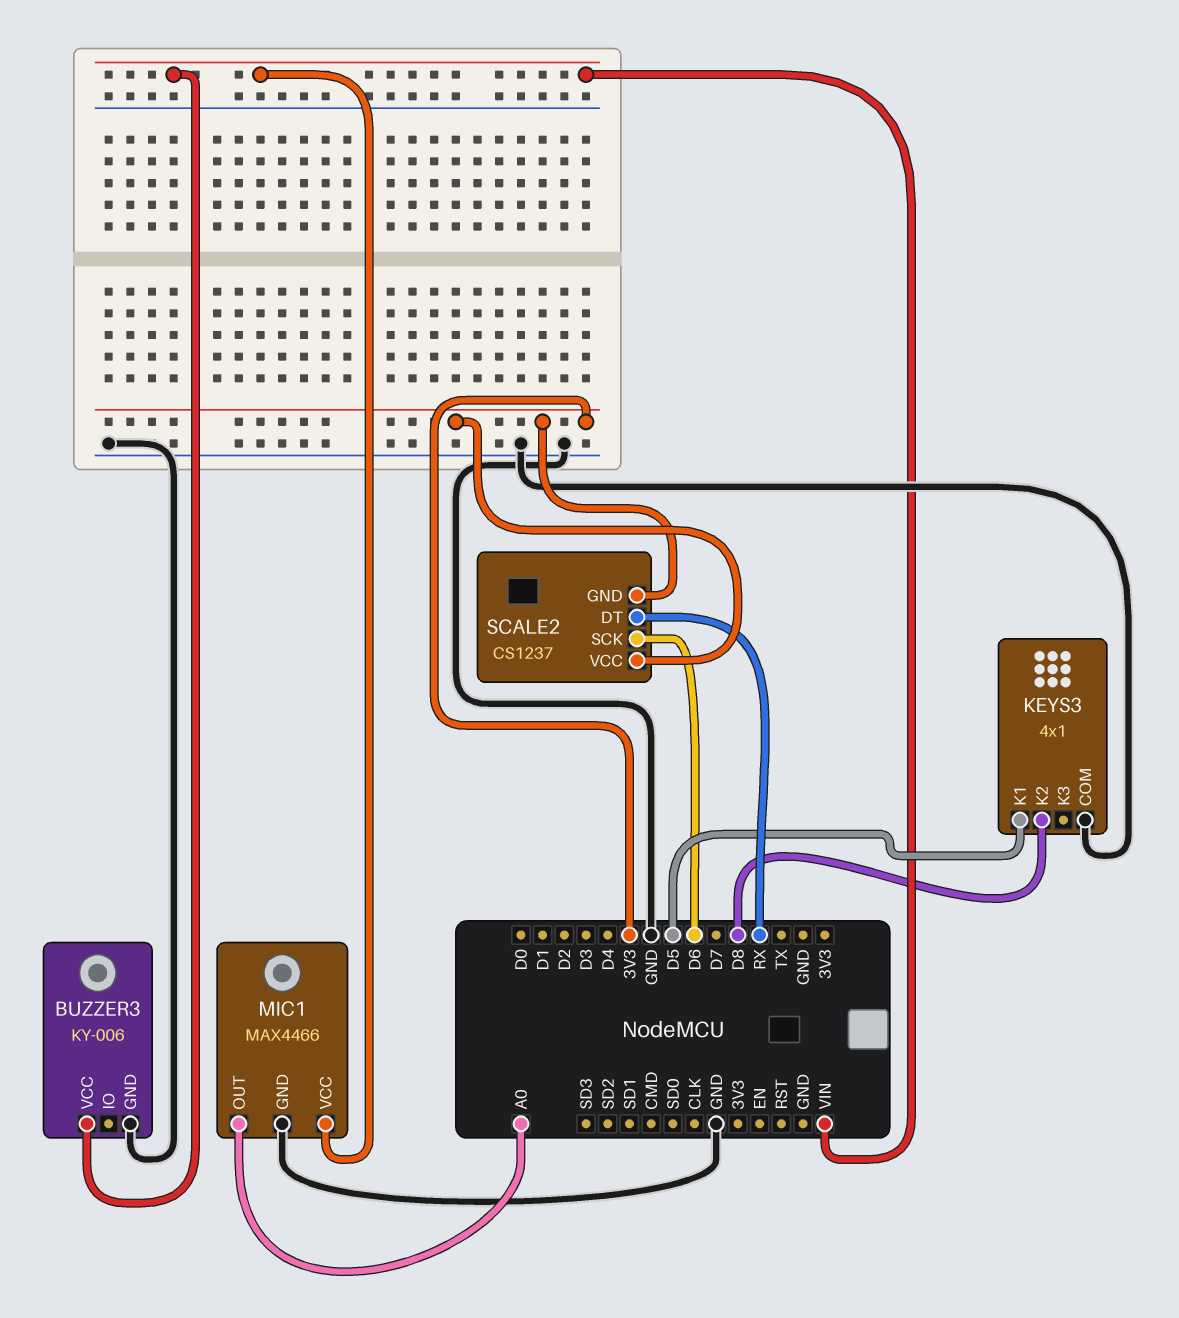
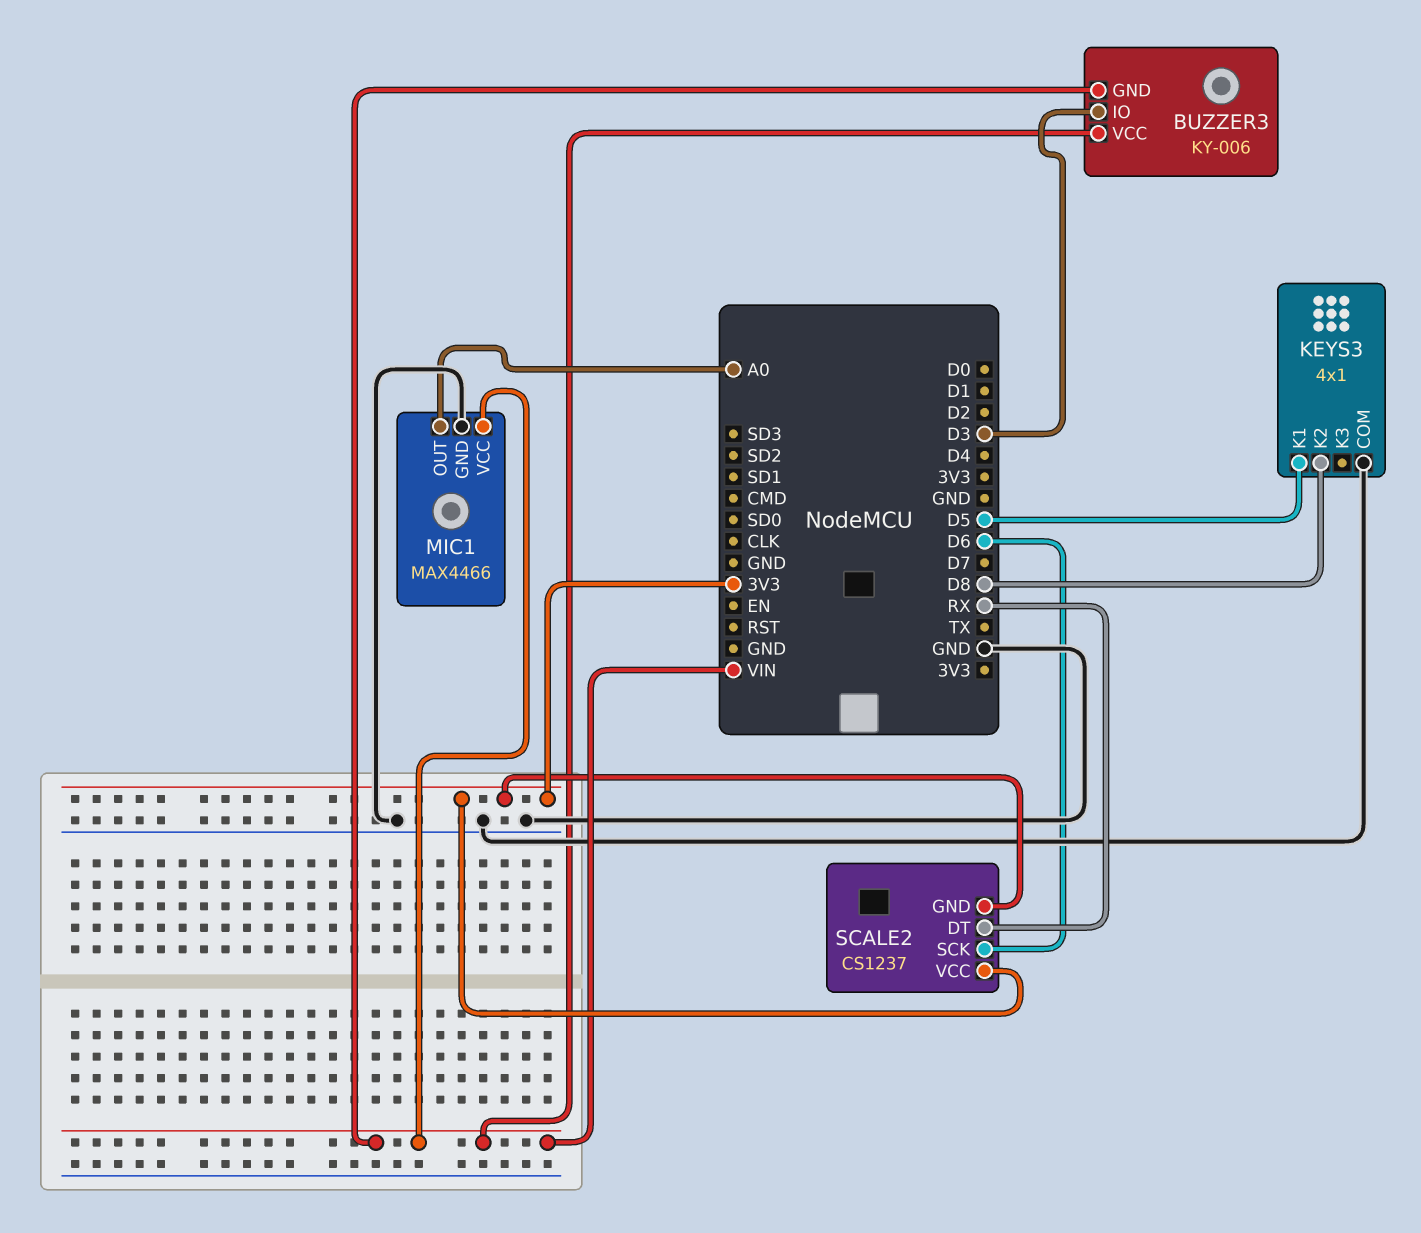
BUZZER3 pin GND: GND -> VIN
BUZZER3 pin IO: none -> D3

